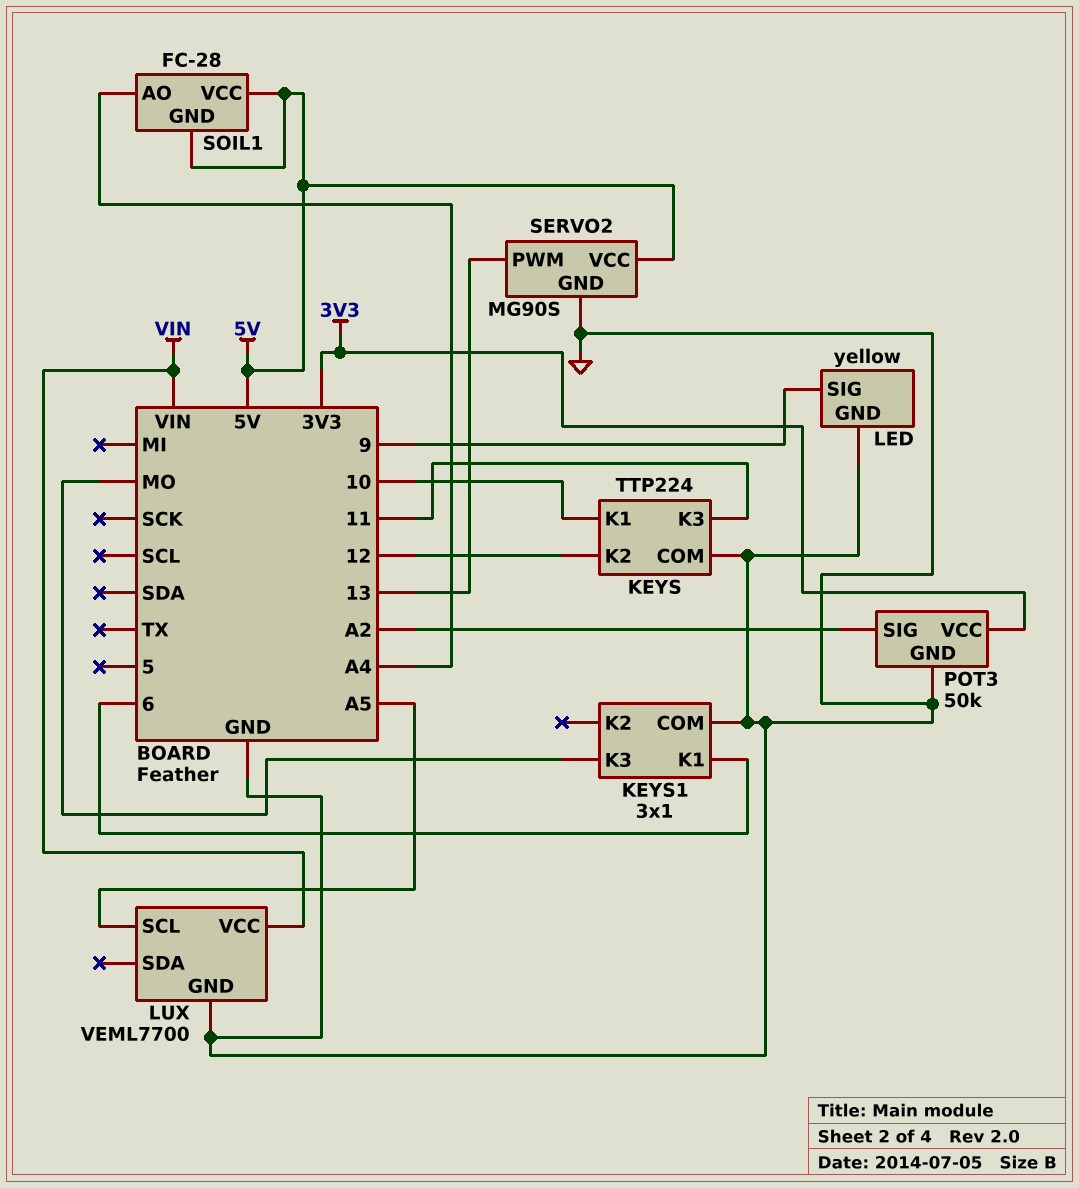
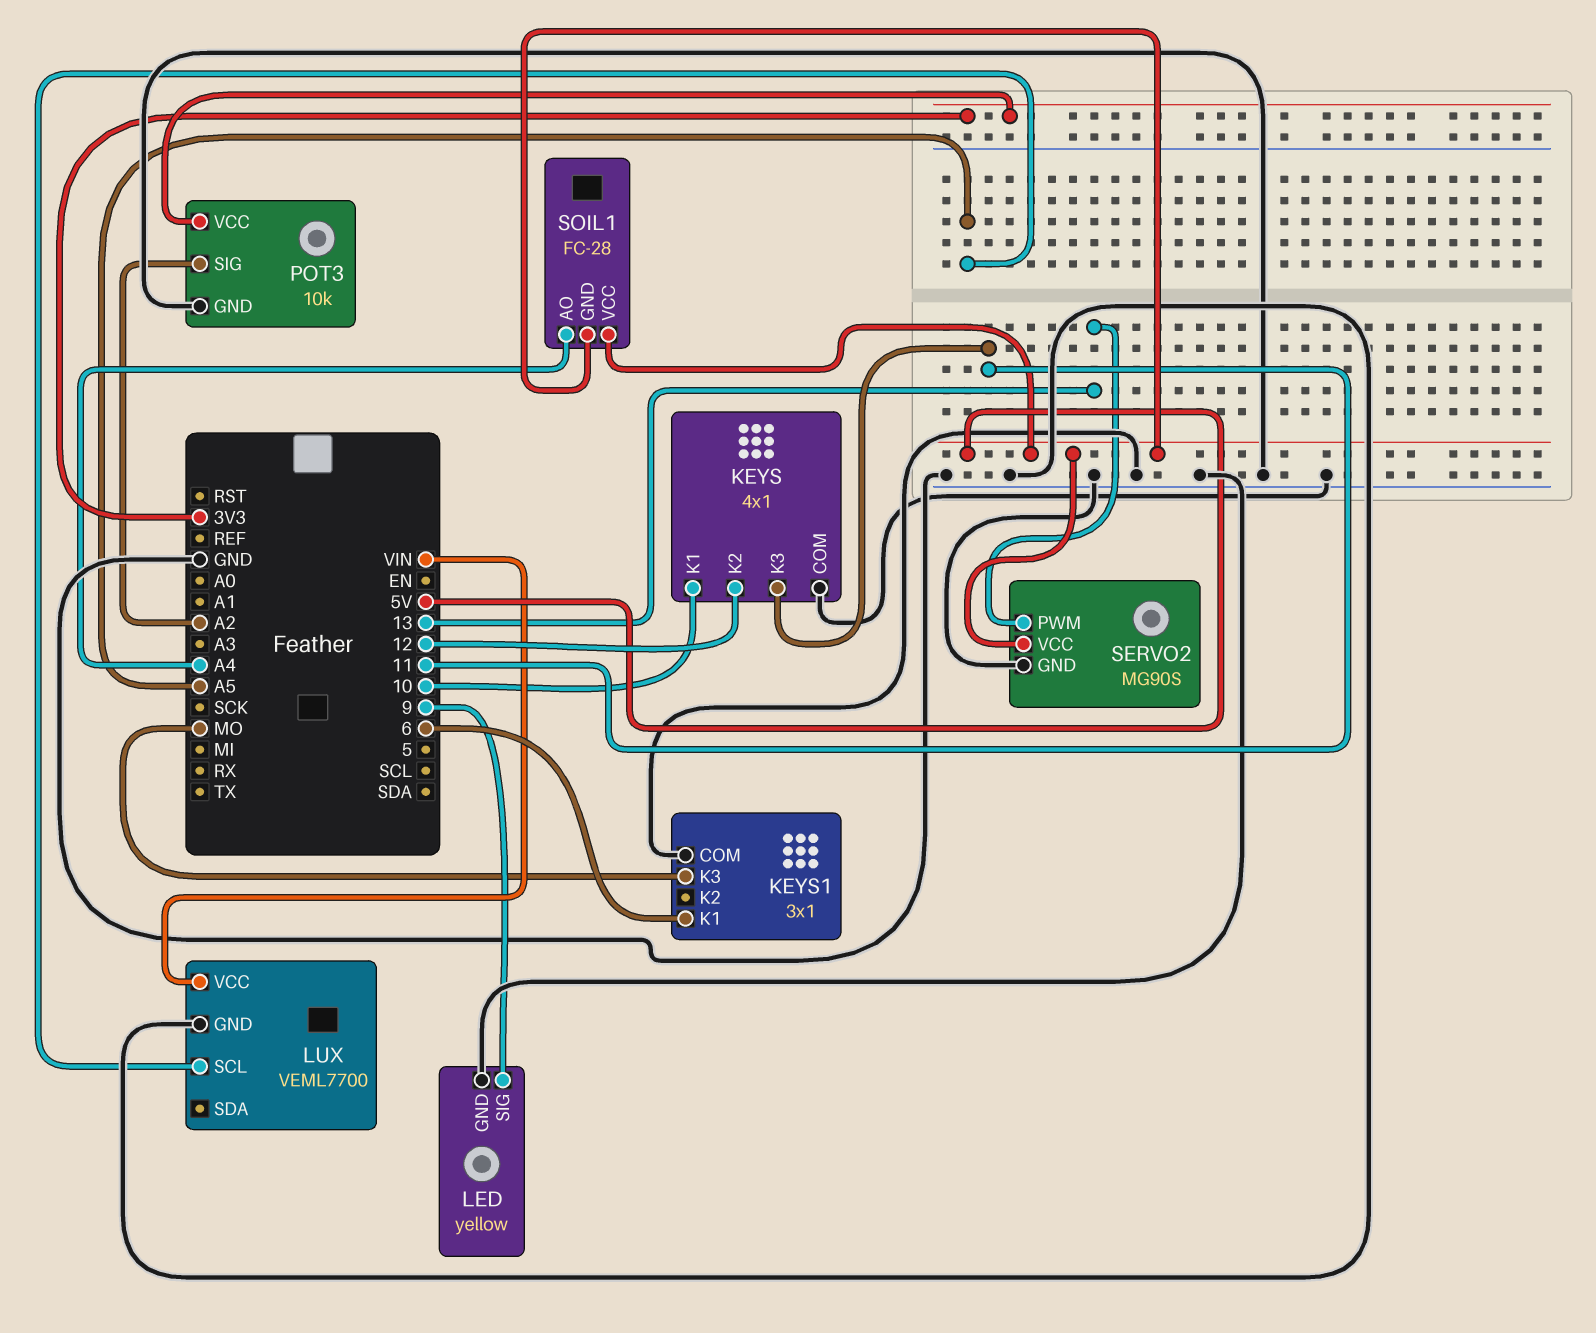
KEYS: TTP224 -> 4x1
POT3: 50k -> 10k

